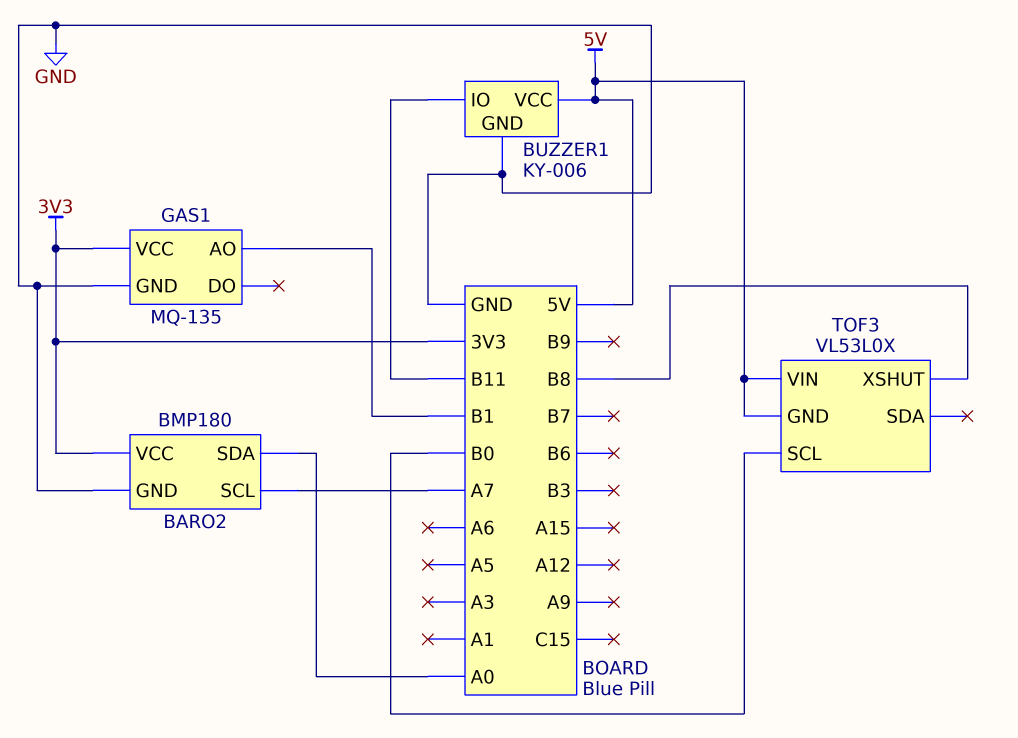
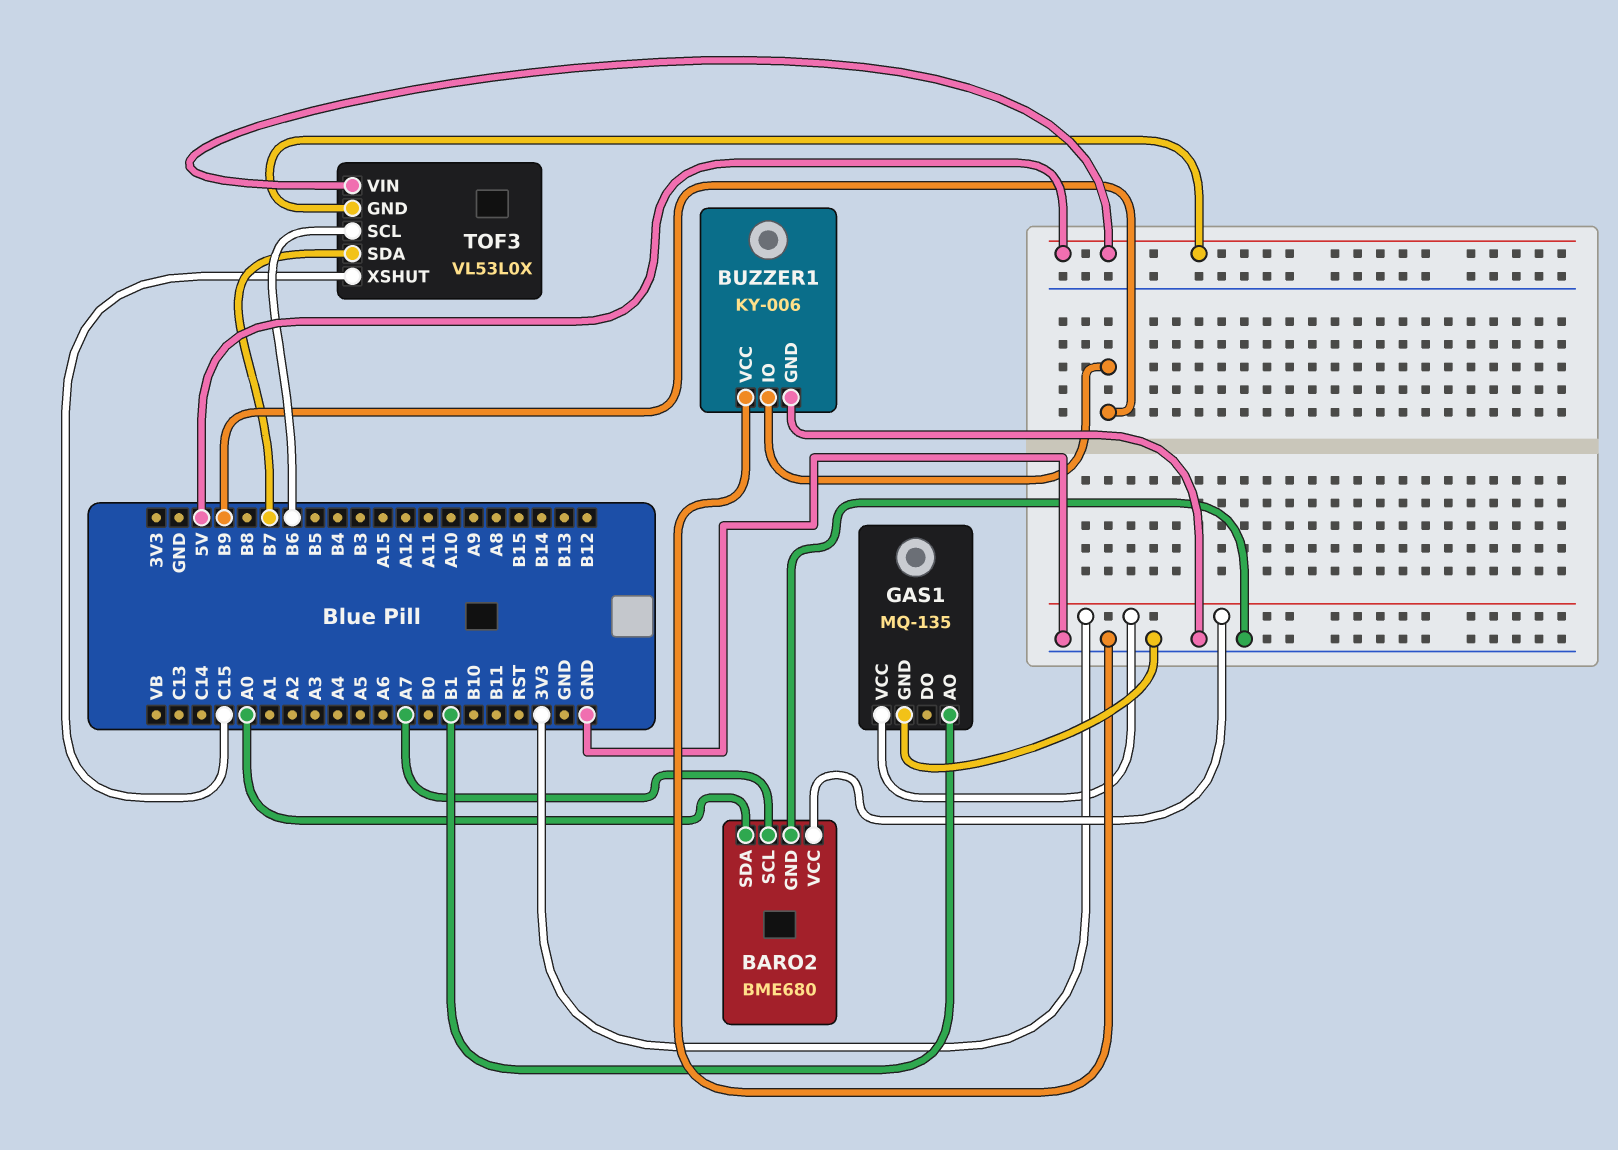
BARO2: BMP180 -> BME680
BUZZER1 pin IO: B11 -> B9
BUZZER1 pin VCC: 5V -> GND
TOF3 pin SCL: B0 -> B6
TOF3 pin SDA: none -> B7
TOF3 pin XSHUT: B8 -> C15

